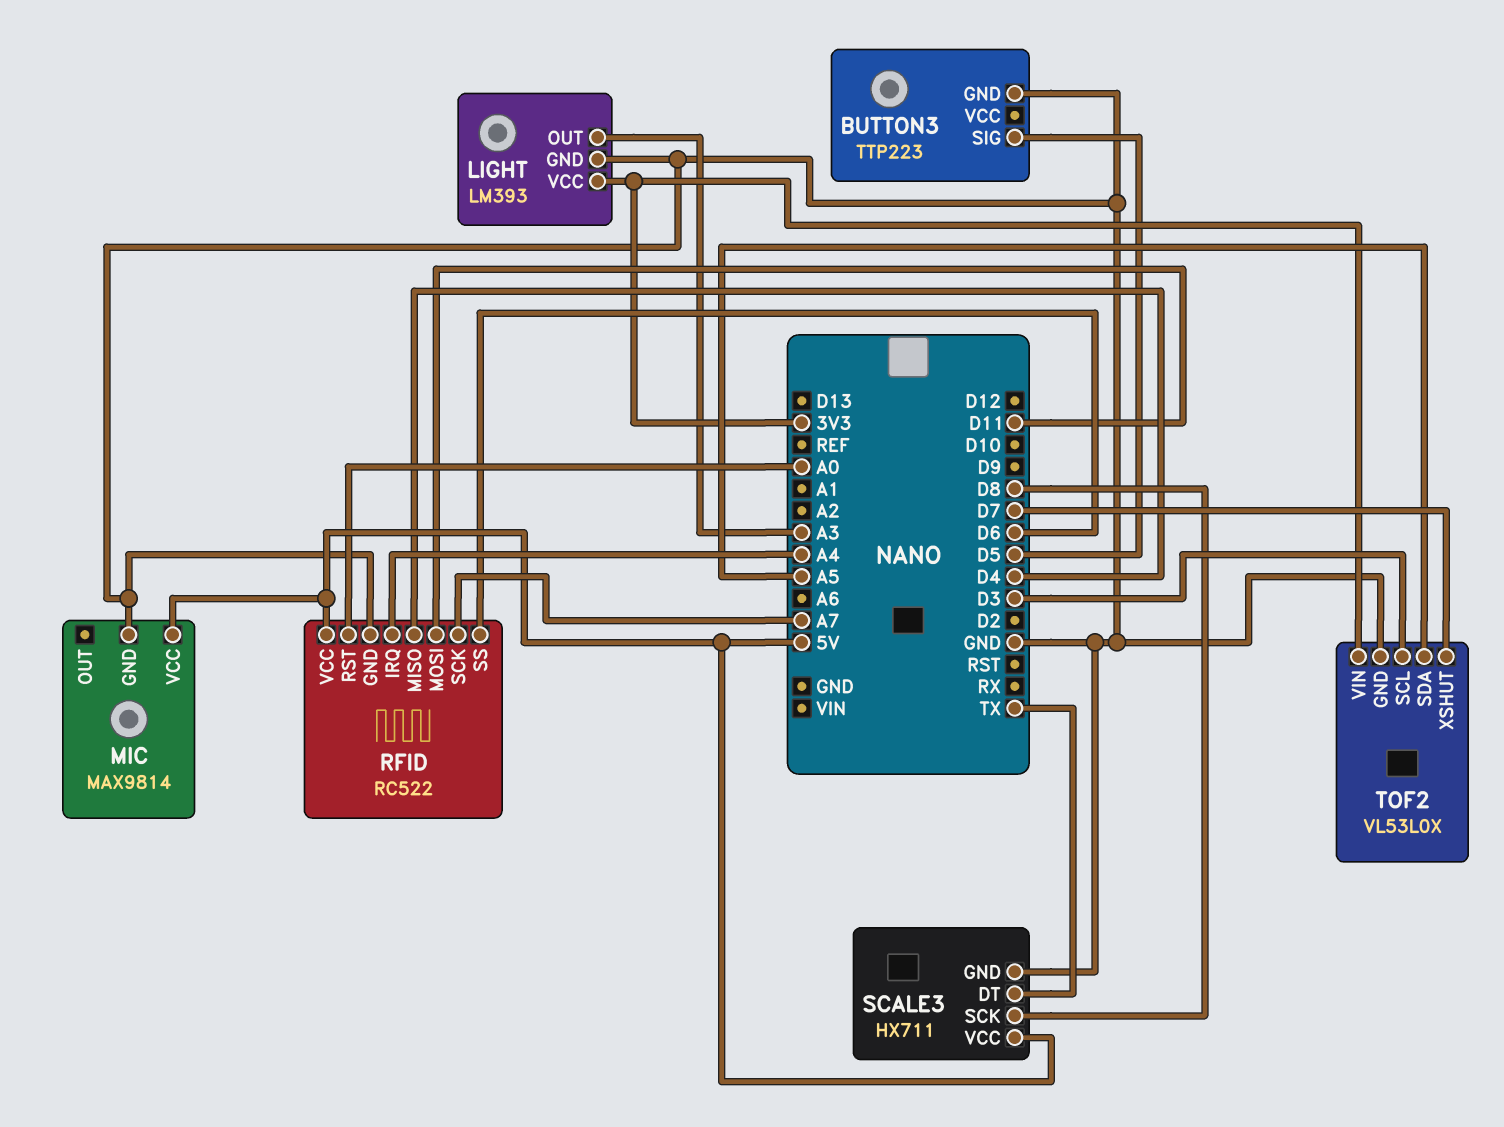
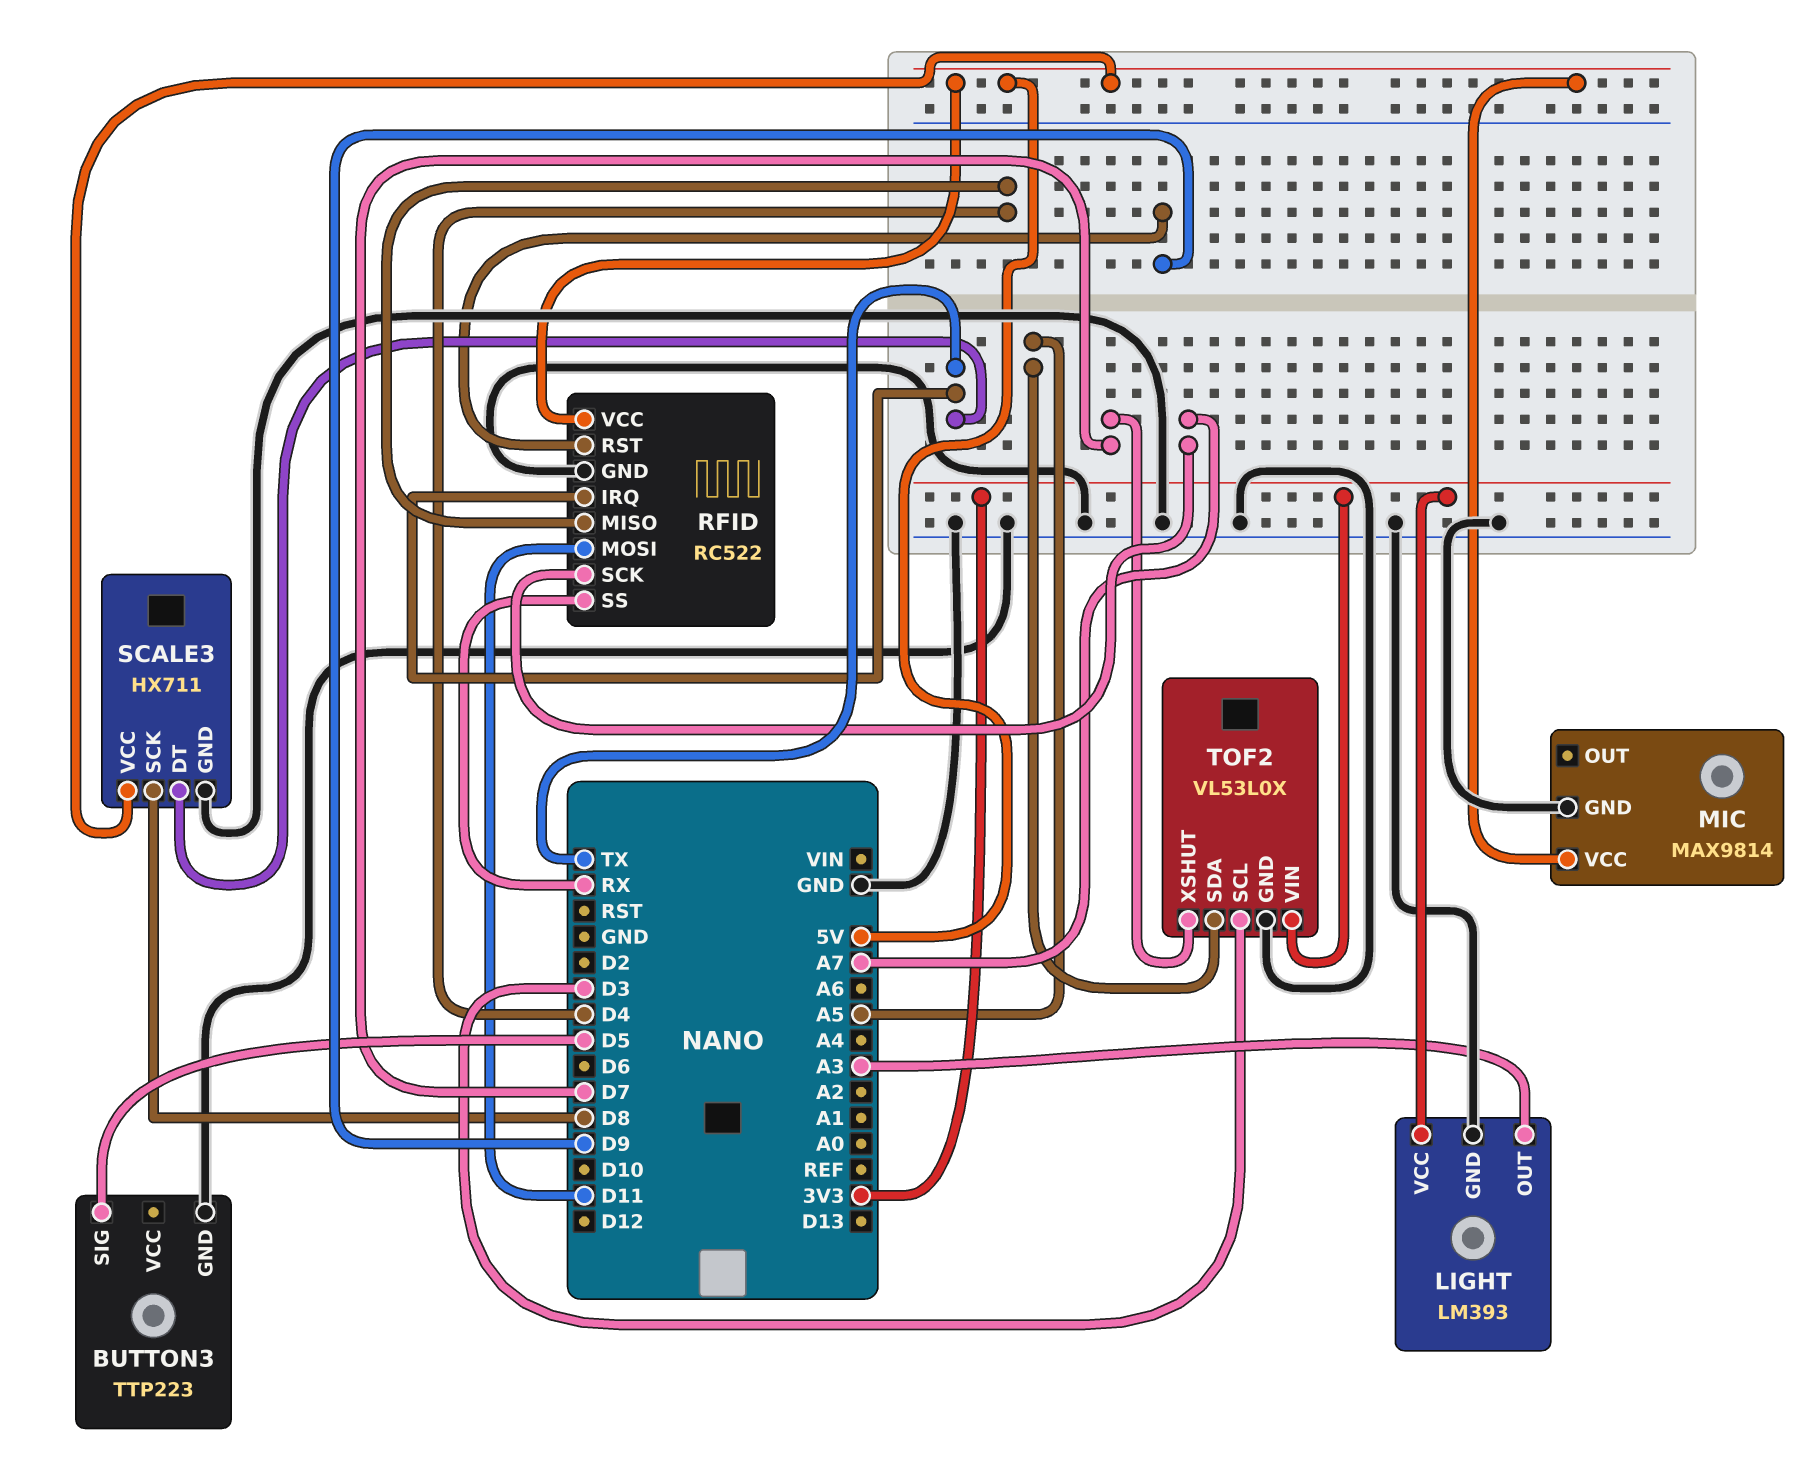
RFID pin IRQ: A4 -> TX
RFID pin RST: A0 -> D9
RFID pin SS: D6 -> RX

